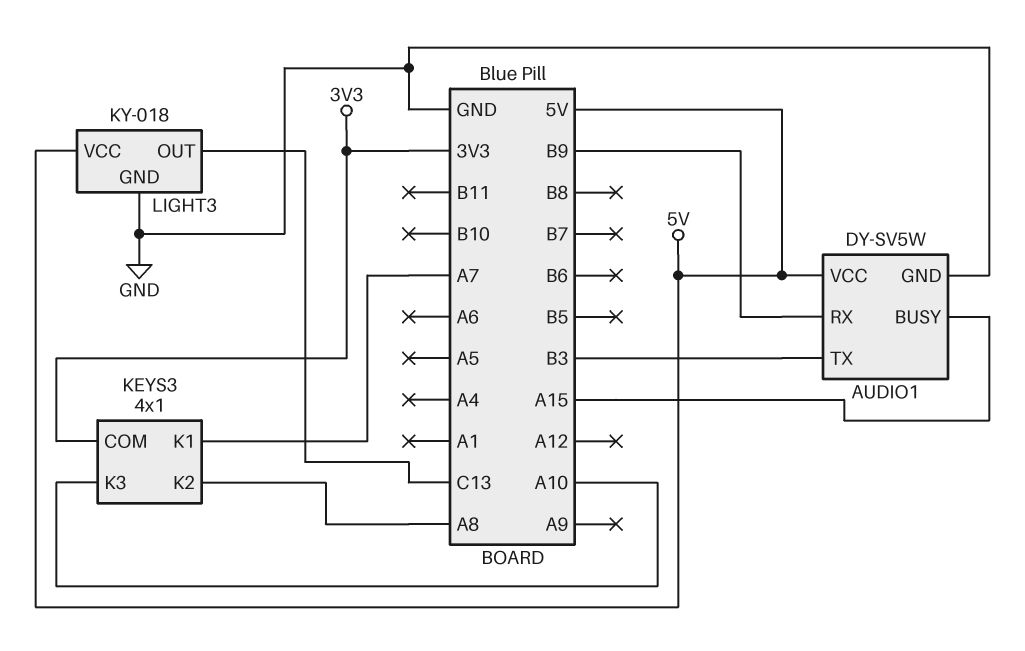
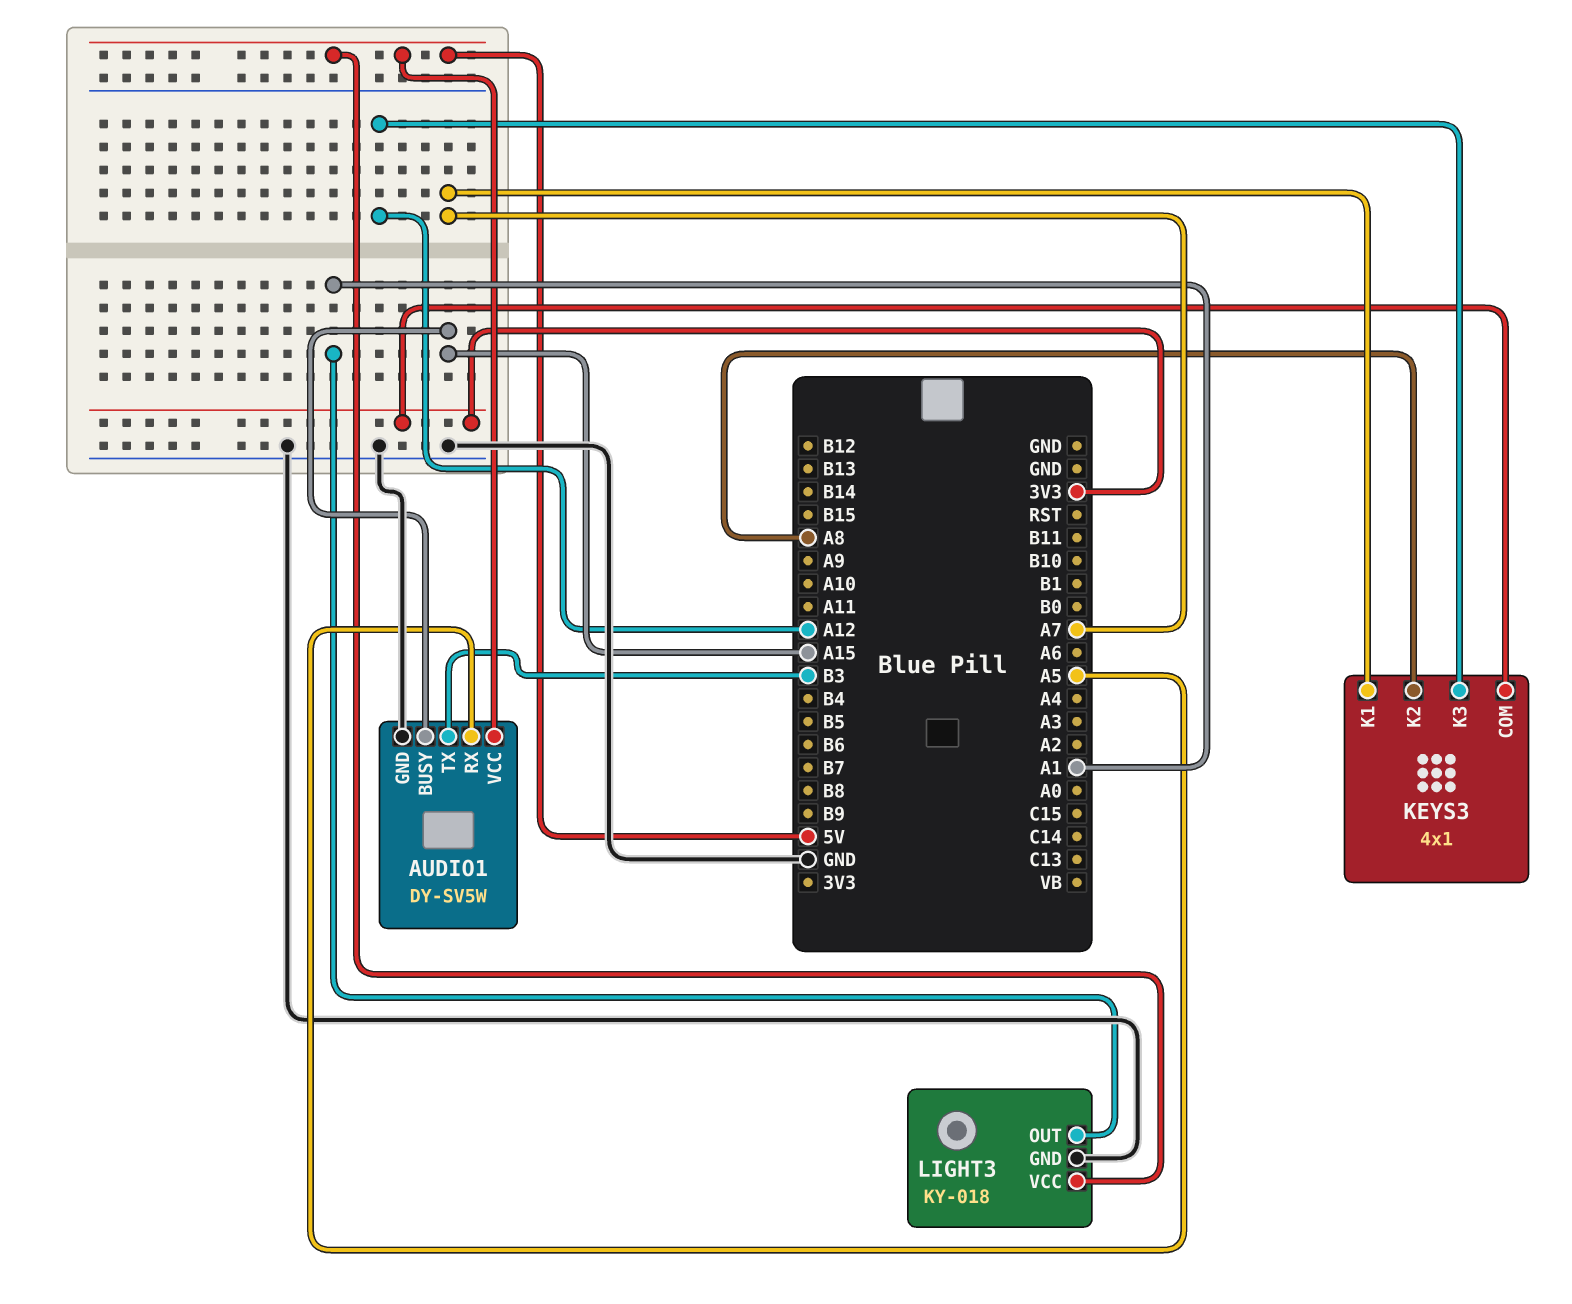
AUDIO1 pin RX: B9 -> A5
KEYS3 pin K3: A10 -> A12
LIGHT3 pin OUT: C13 -> A1

